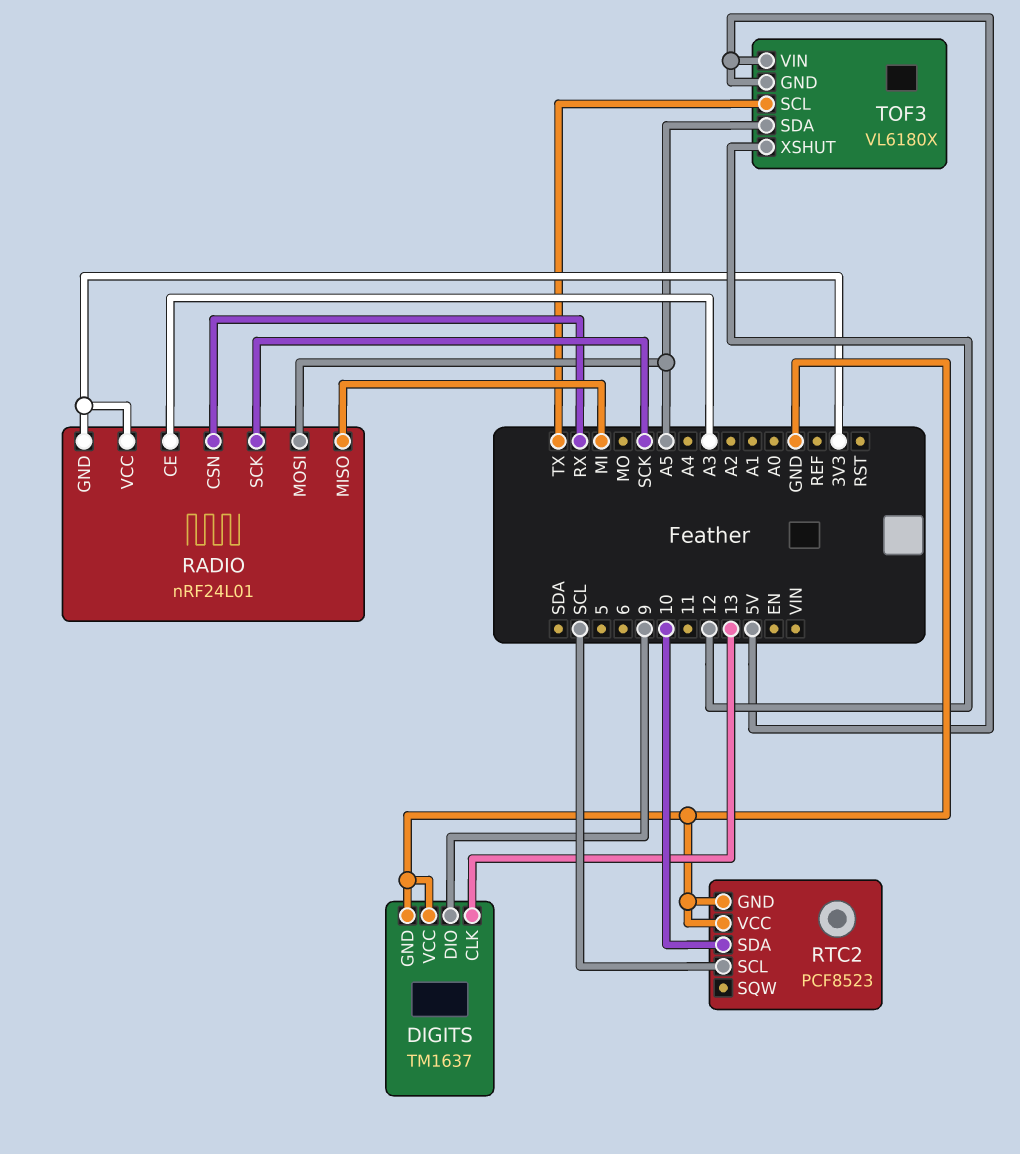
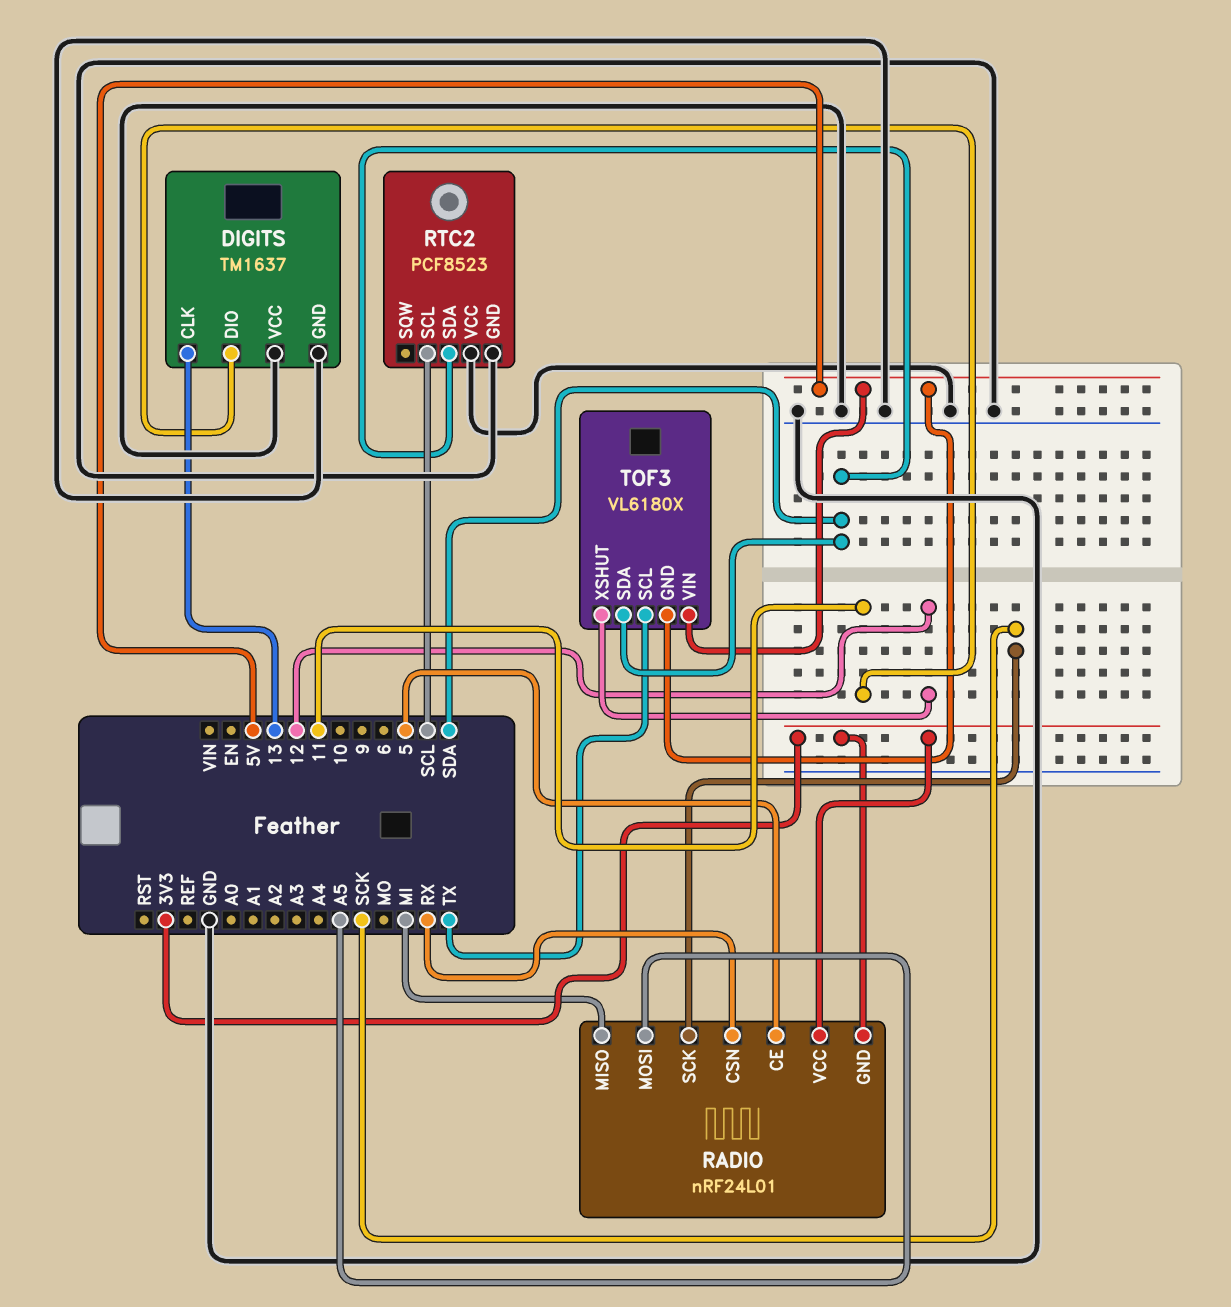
DIGITS pin DIO: 9 -> 11
RADIO pin CE: A3 -> 5
RTC2 pin SDA: 10 -> SDA
TOF3 pin SDA: A5 -> SDA

